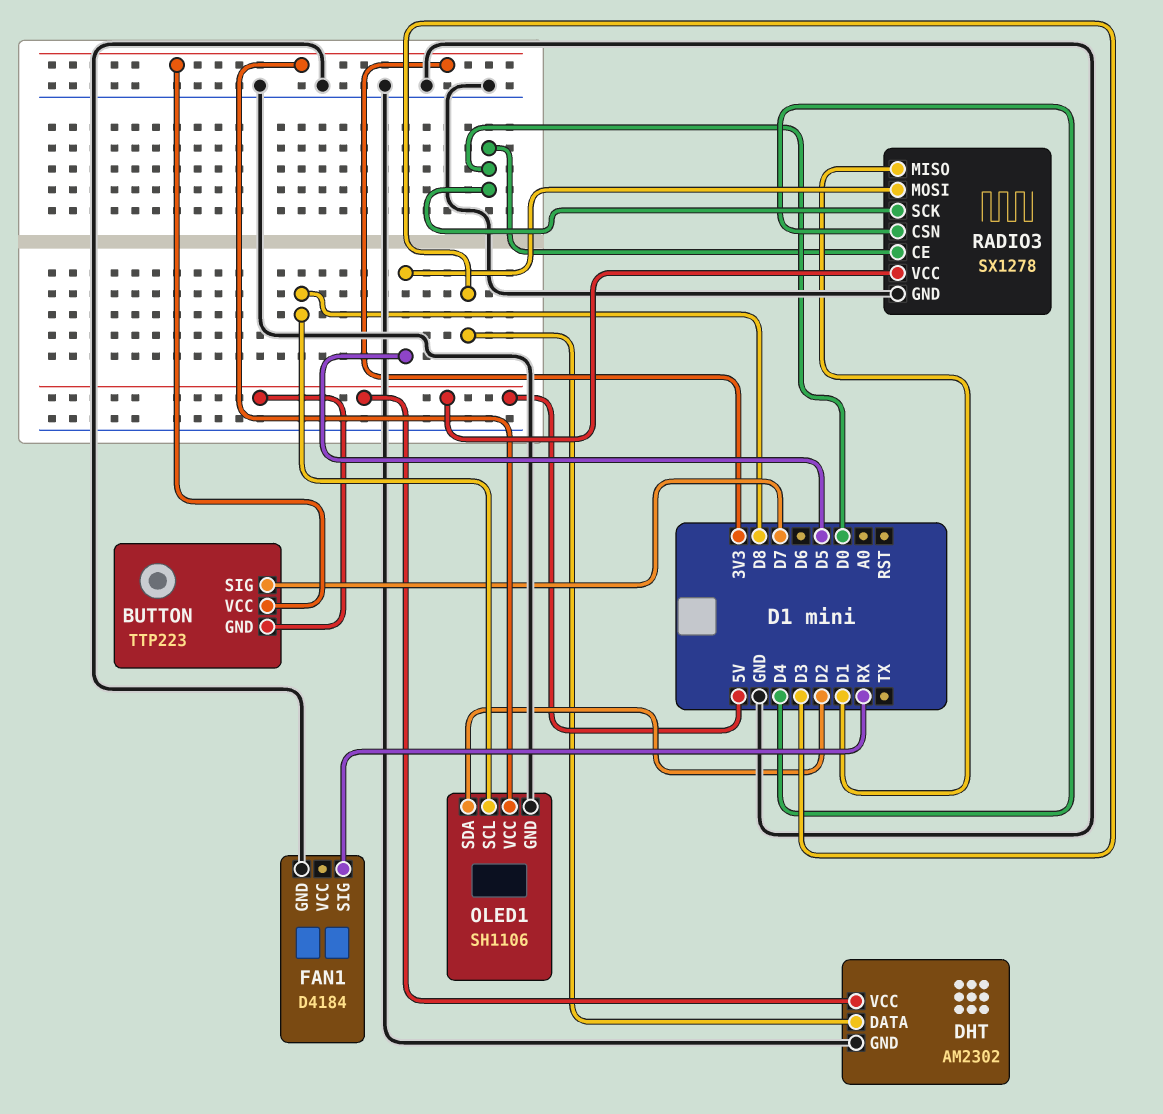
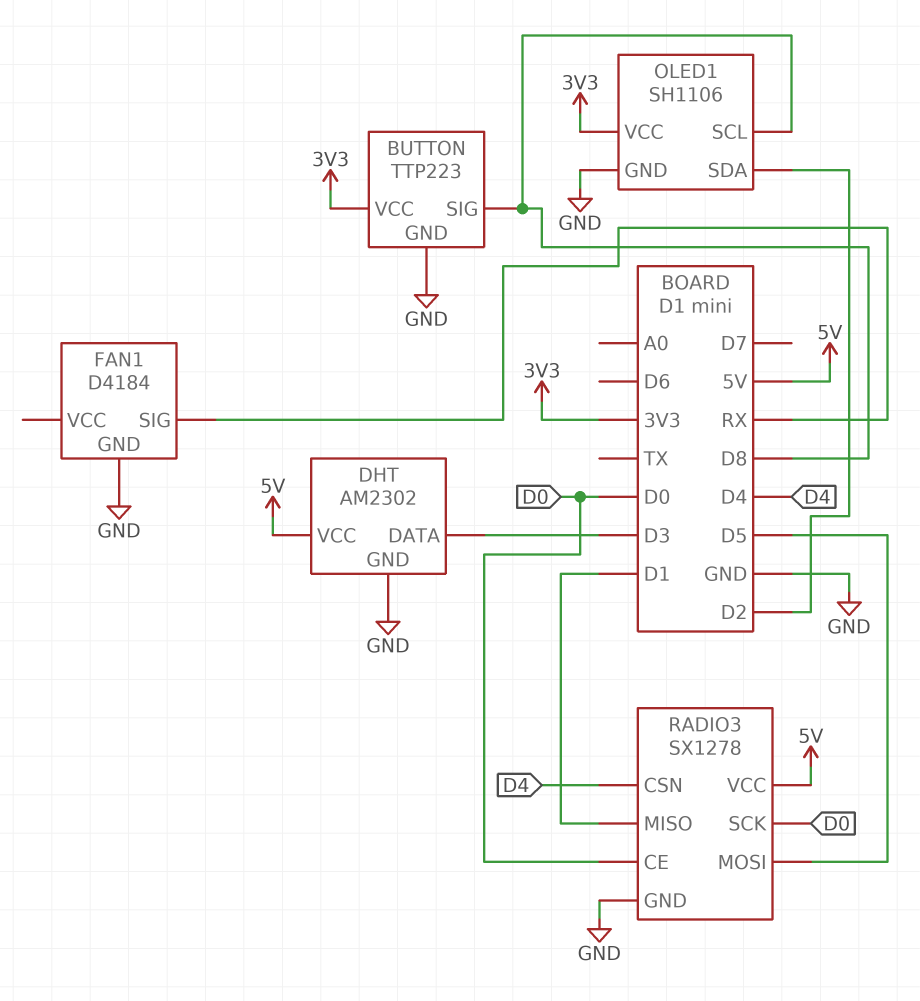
BUTTON pin GND: 5V -> GND
BUTTON pin SIG: D7 -> D8

